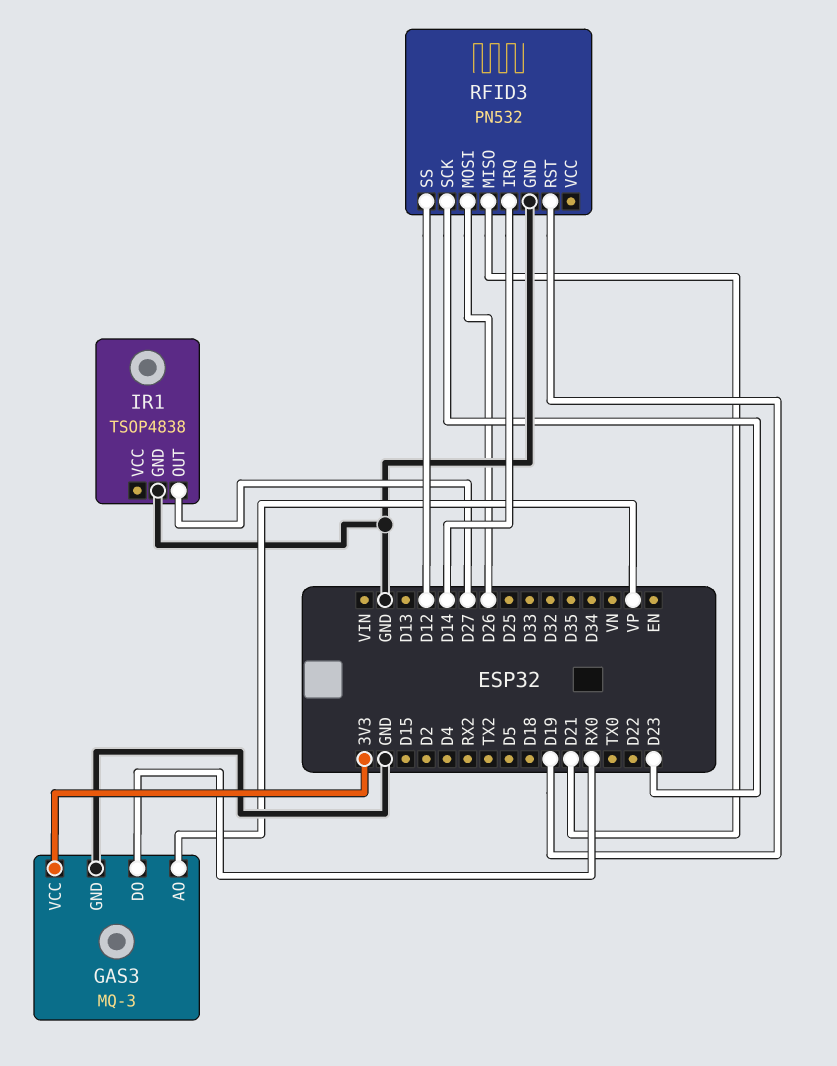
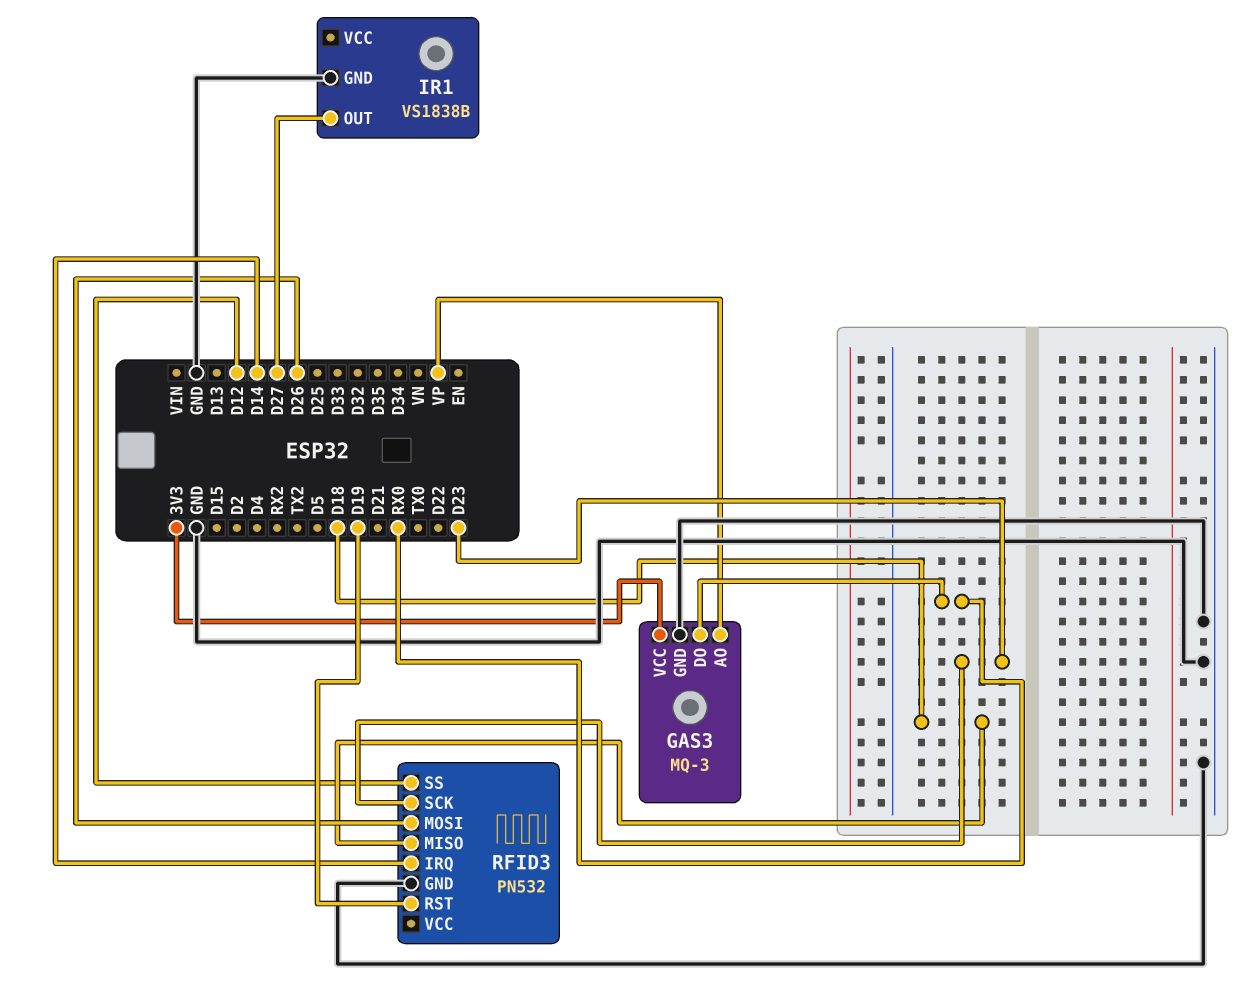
IR1: TSOP4838 -> VS1838B
RFID3 pin MISO: D21 -> D18

